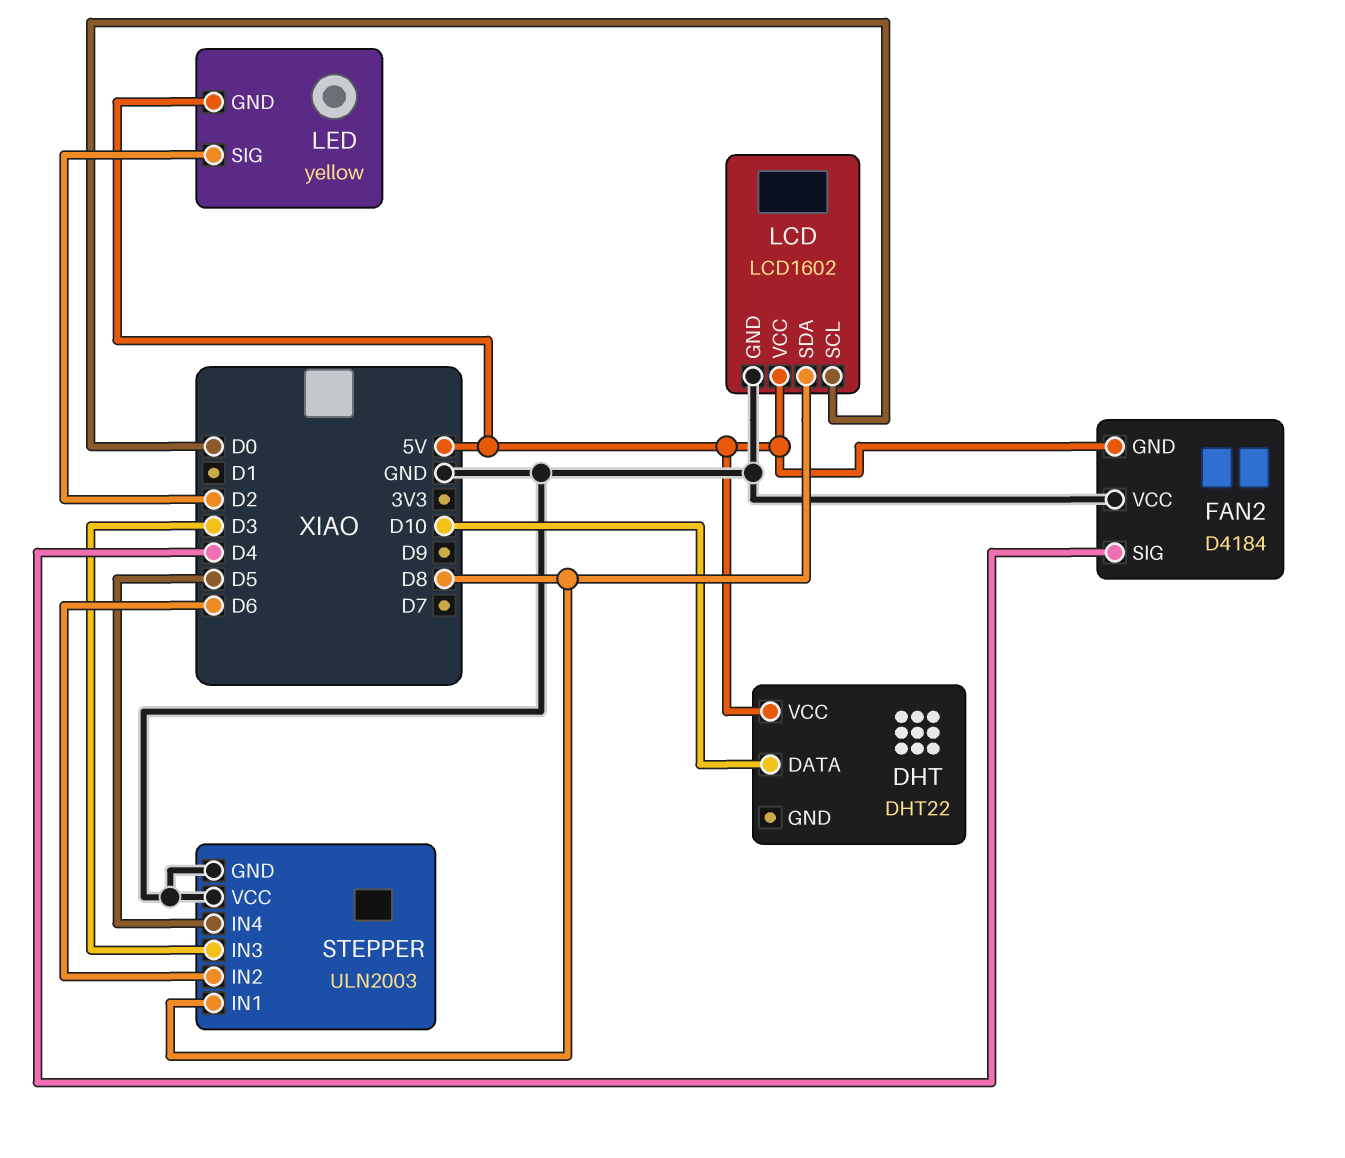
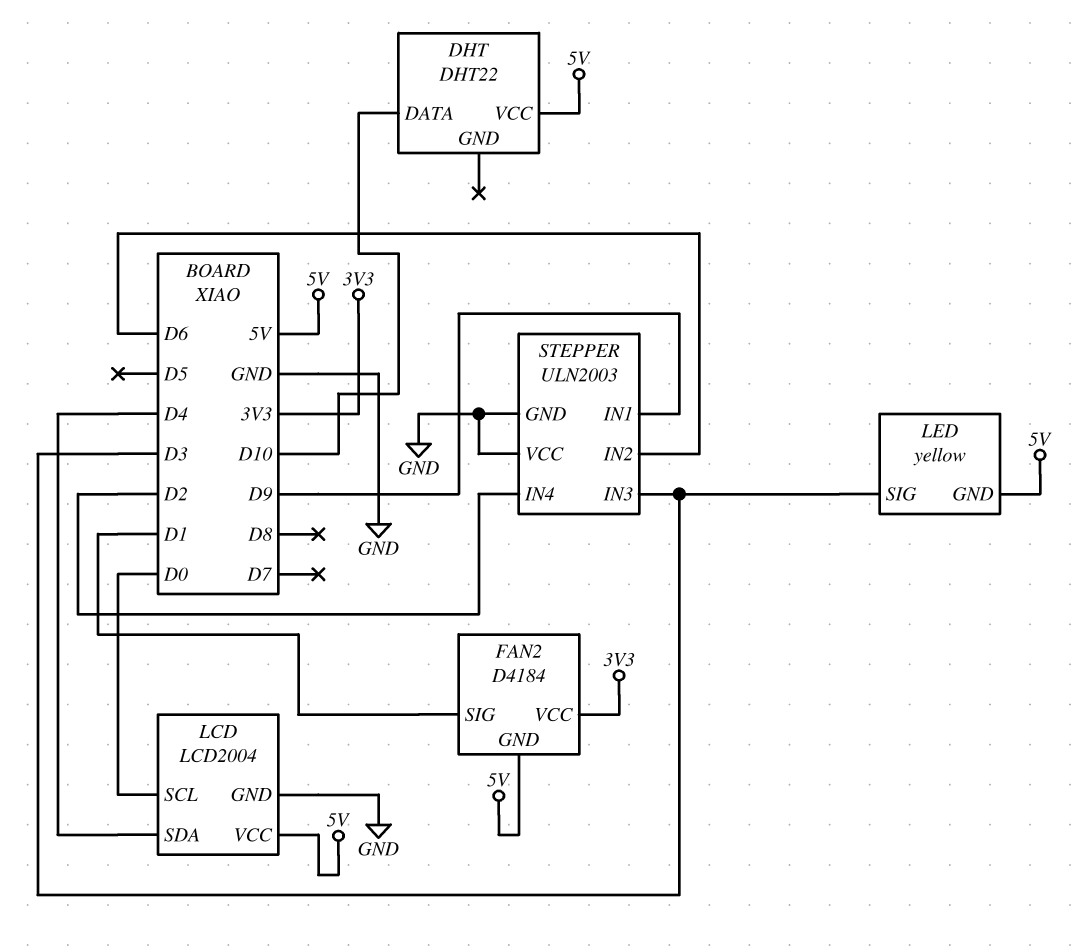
FAN2 pin SIG: D4 -> D1
FAN2 pin VCC: GND -> 3V3
LCD: LCD1602 -> LCD2004
LCD pin SDA: D8 -> D4
LED pin SIG: D2 -> D3
STEPPER pin IN1: D8 -> D9
STEPPER pin IN4: D5 -> D2

